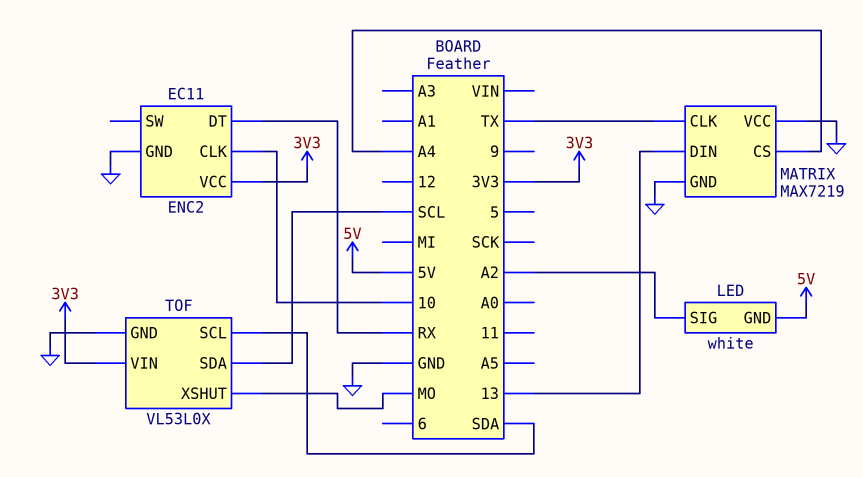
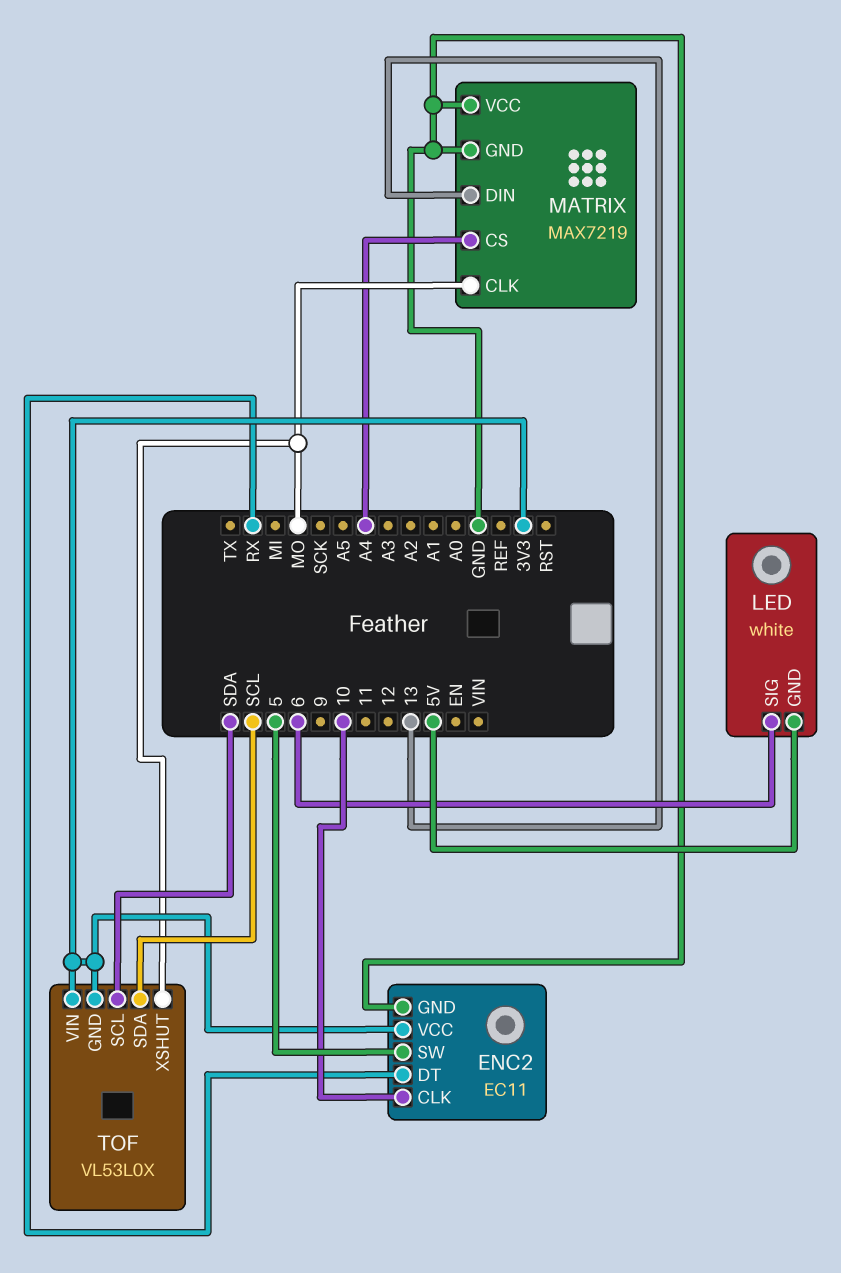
ENC2 pin SW: none -> 5
LED pin SIG: A2 -> 6
MATRIX pin CLK: TX -> MO
TOF pin GND: GND -> 3V3

